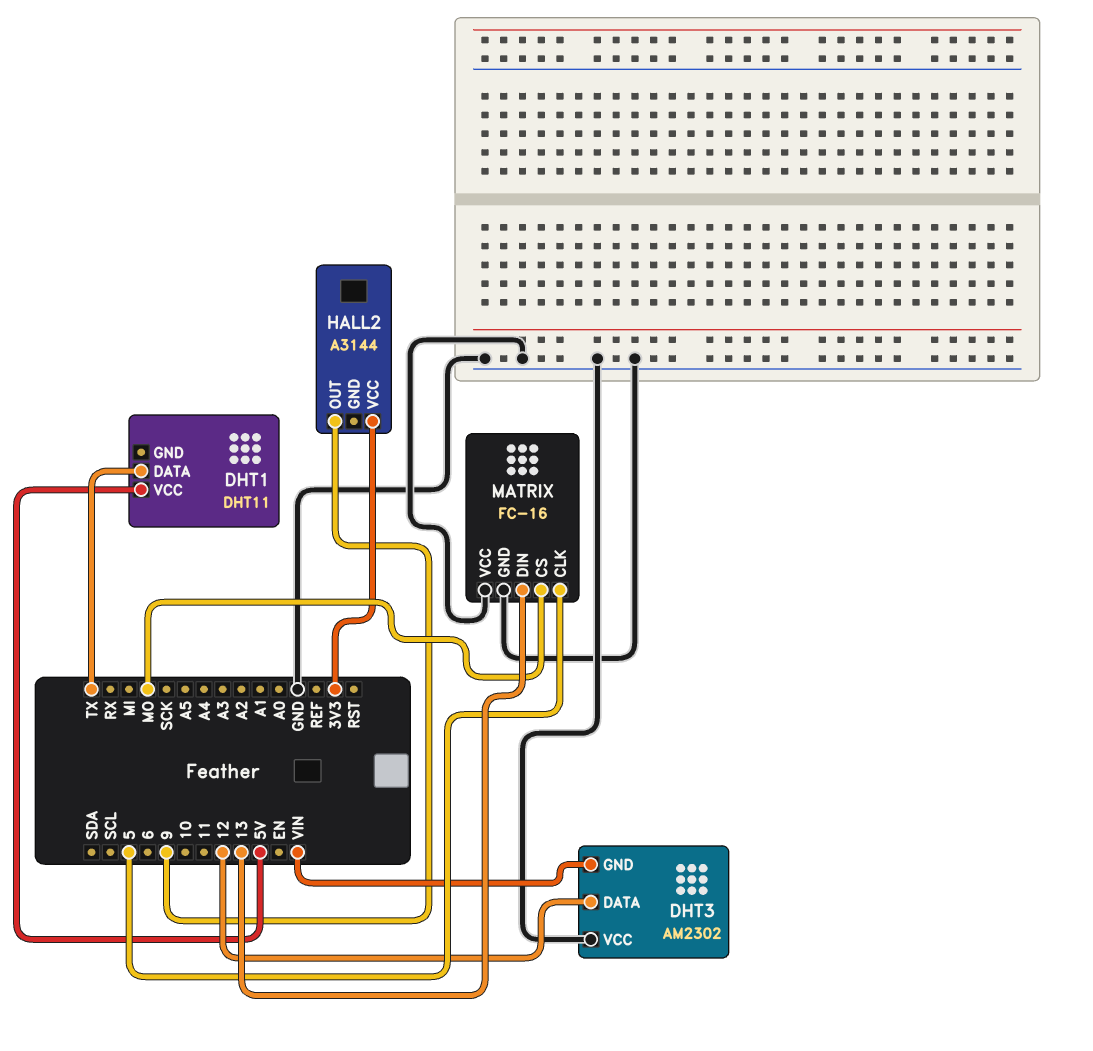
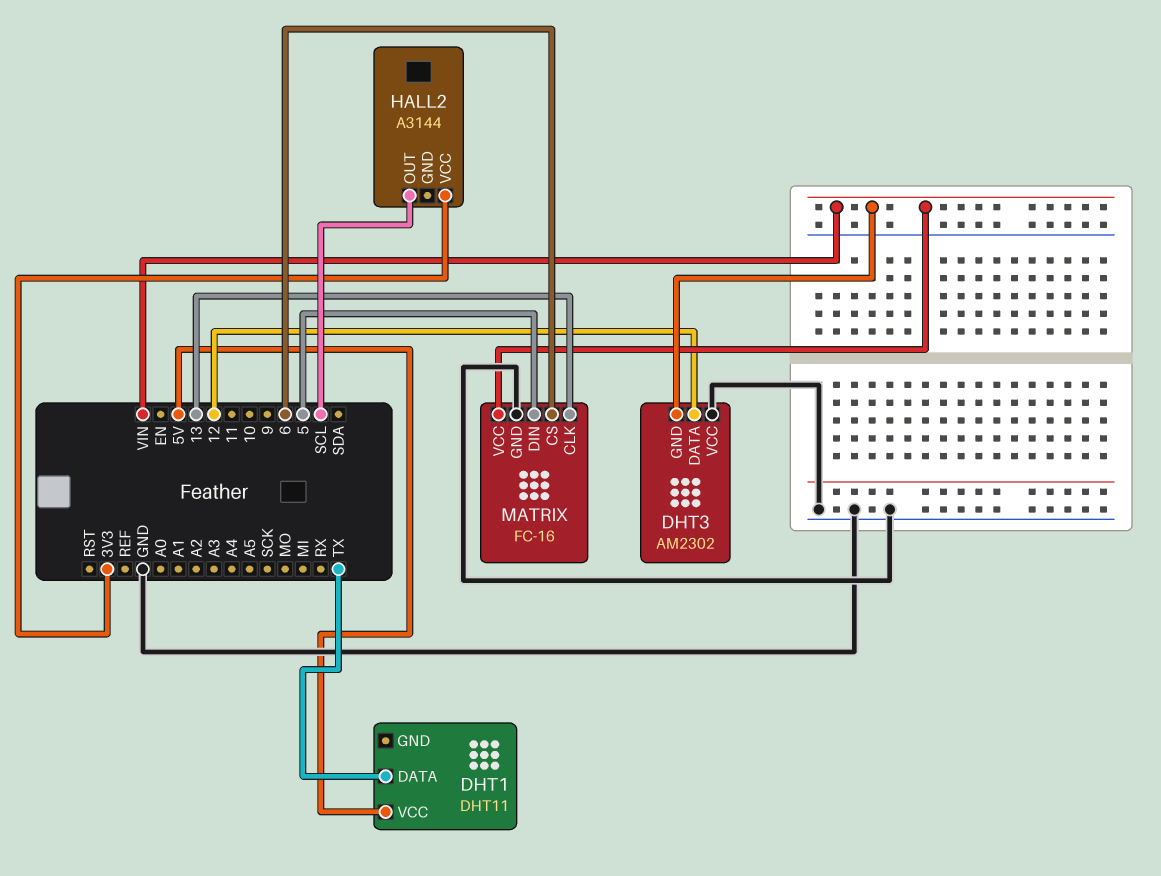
HALL2 pin OUT: 9 -> SCL
MATRIX pin CLK: 5 -> 13
MATRIX pin CS: MO -> 6
MATRIX pin DIN: 13 -> 5
MATRIX pin VCC: GND -> VIN

